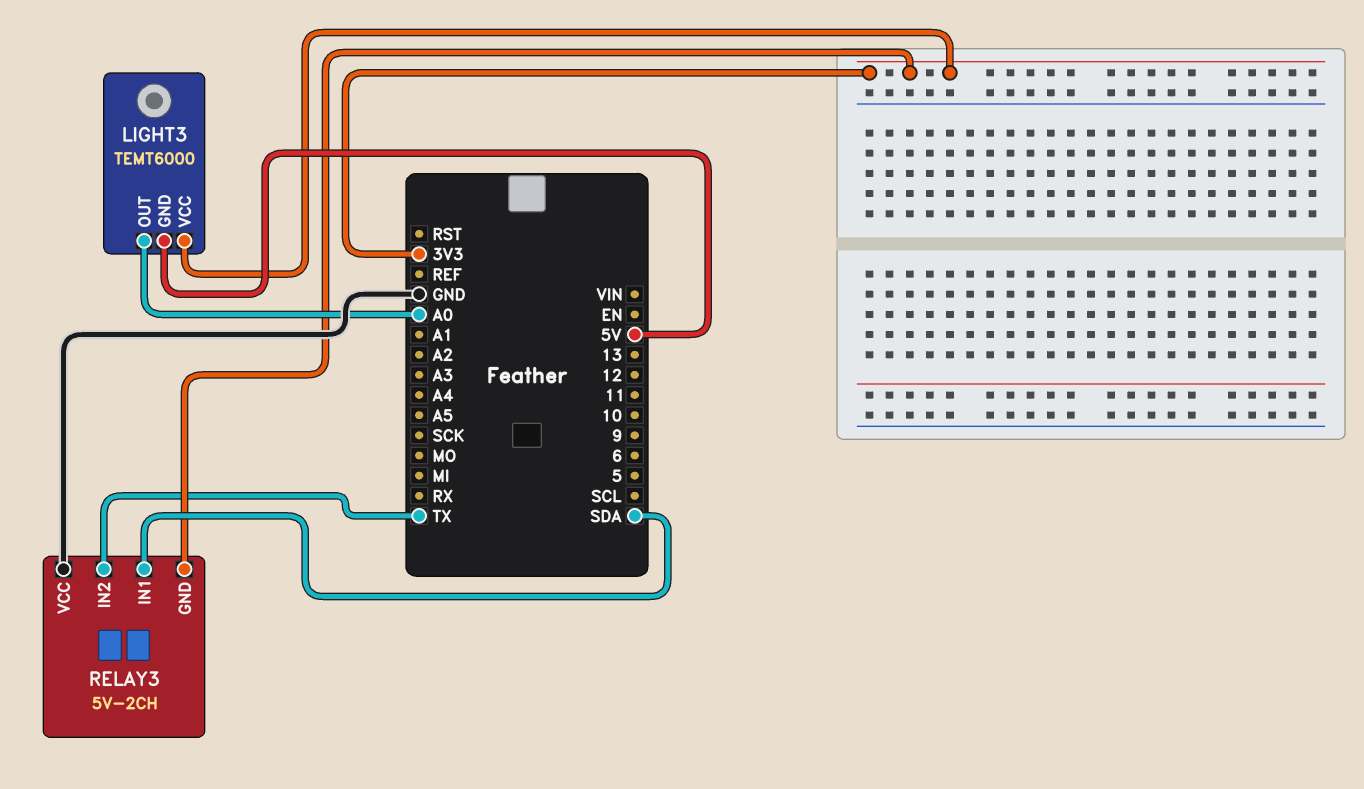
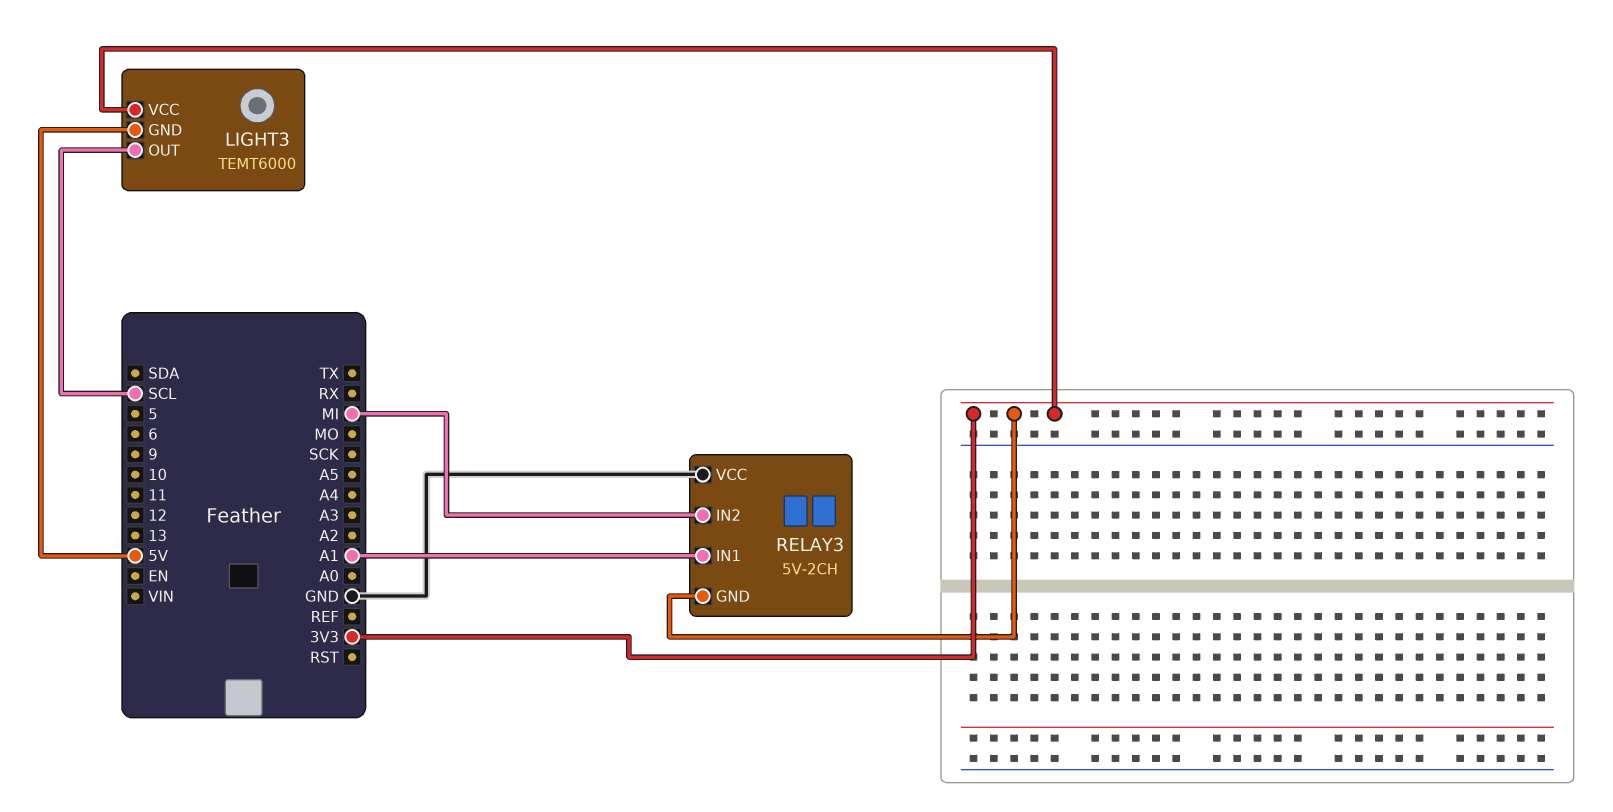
LIGHT3 pin OUT: A0 -> SCL
RELAY3 pin IN1: SDA -> A1
RELAY3 pin IN2: TX -> MI

